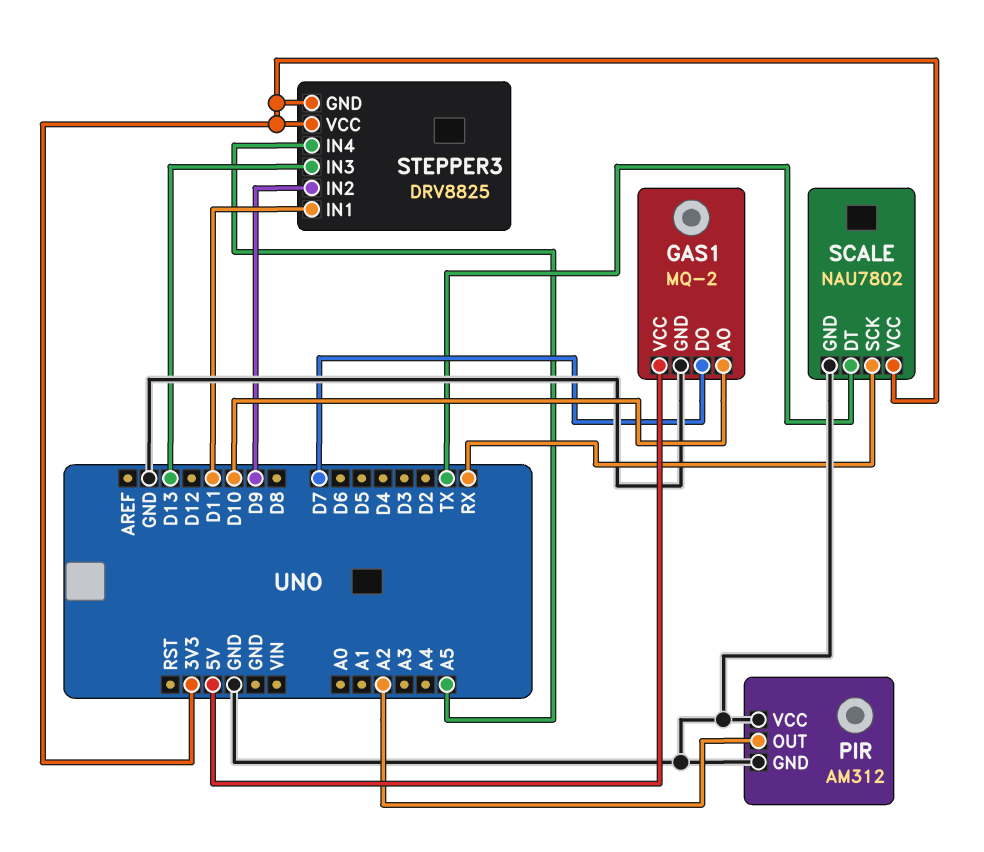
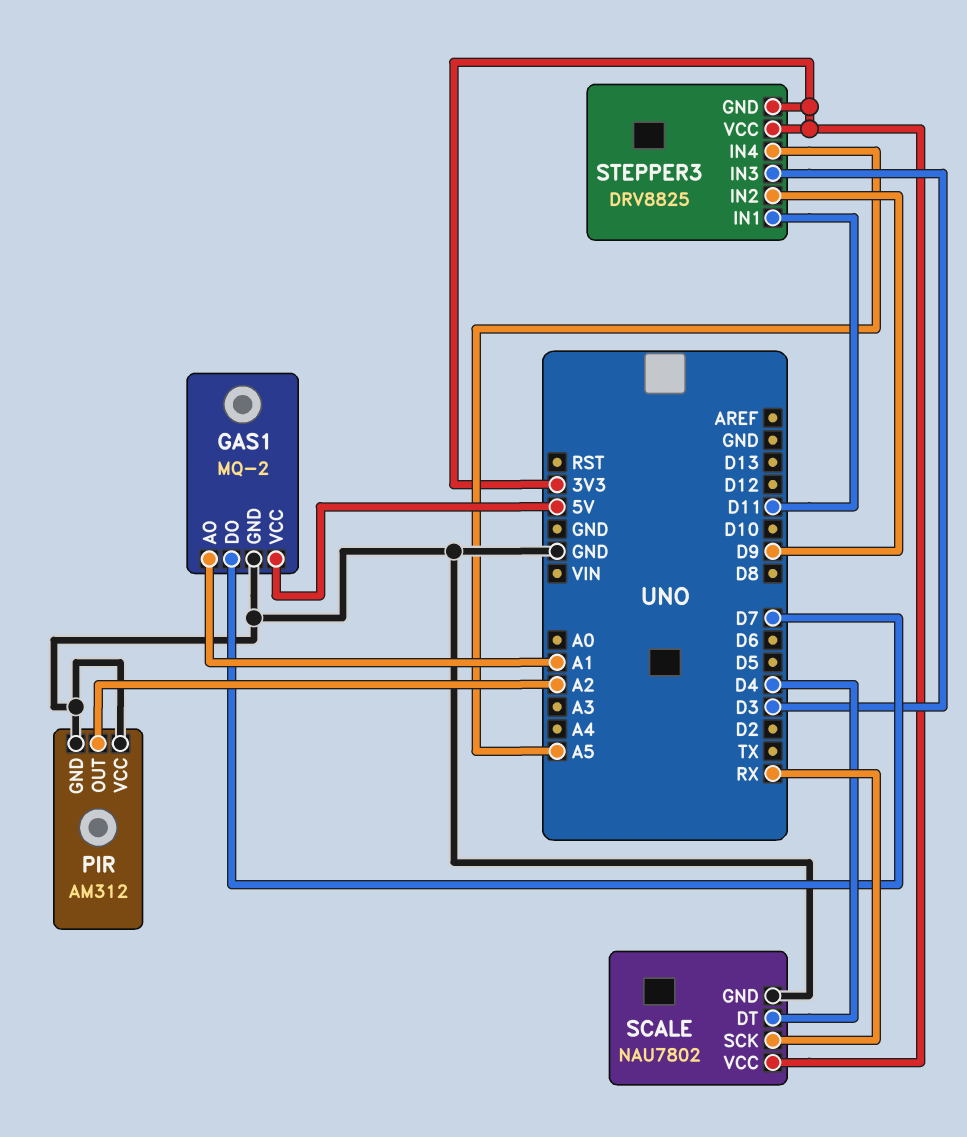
GAS1 pin AO: D10 -> A1
SCALE pin DT: TX -> D4
STEPPER3 pin IN3: D13 -> D3

